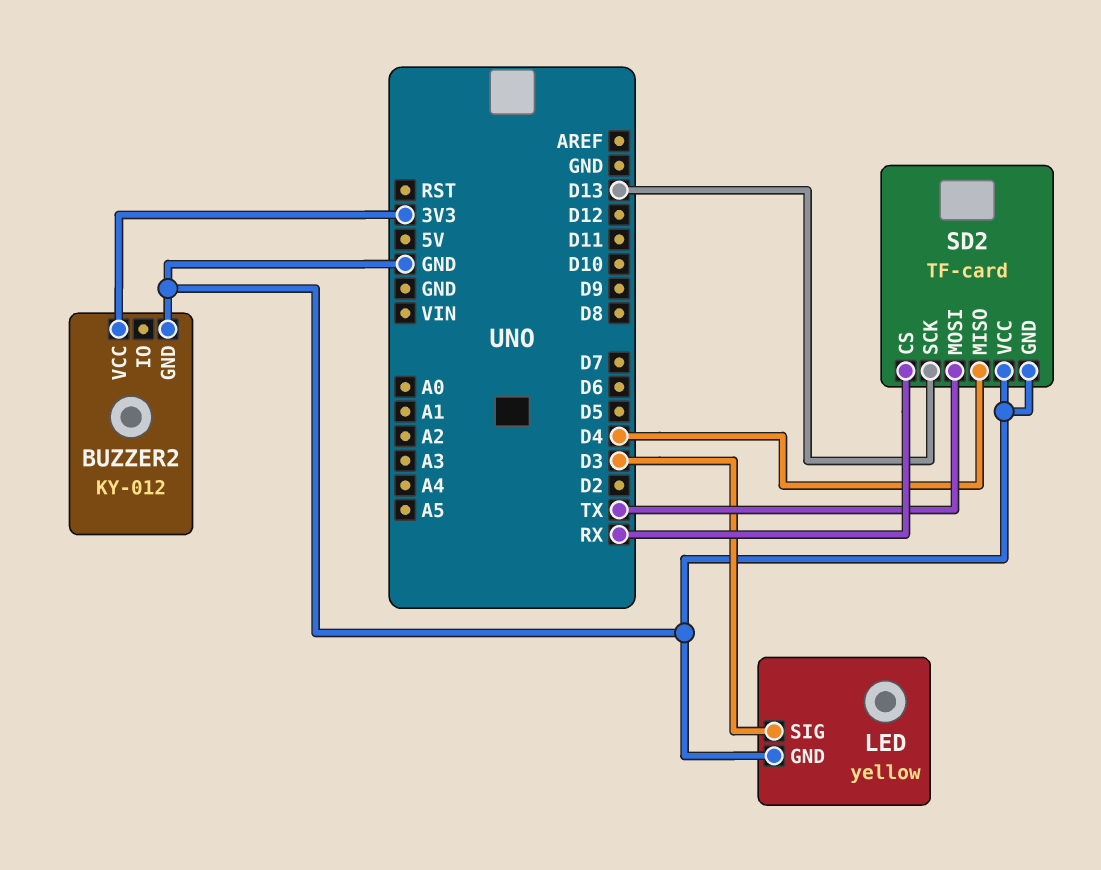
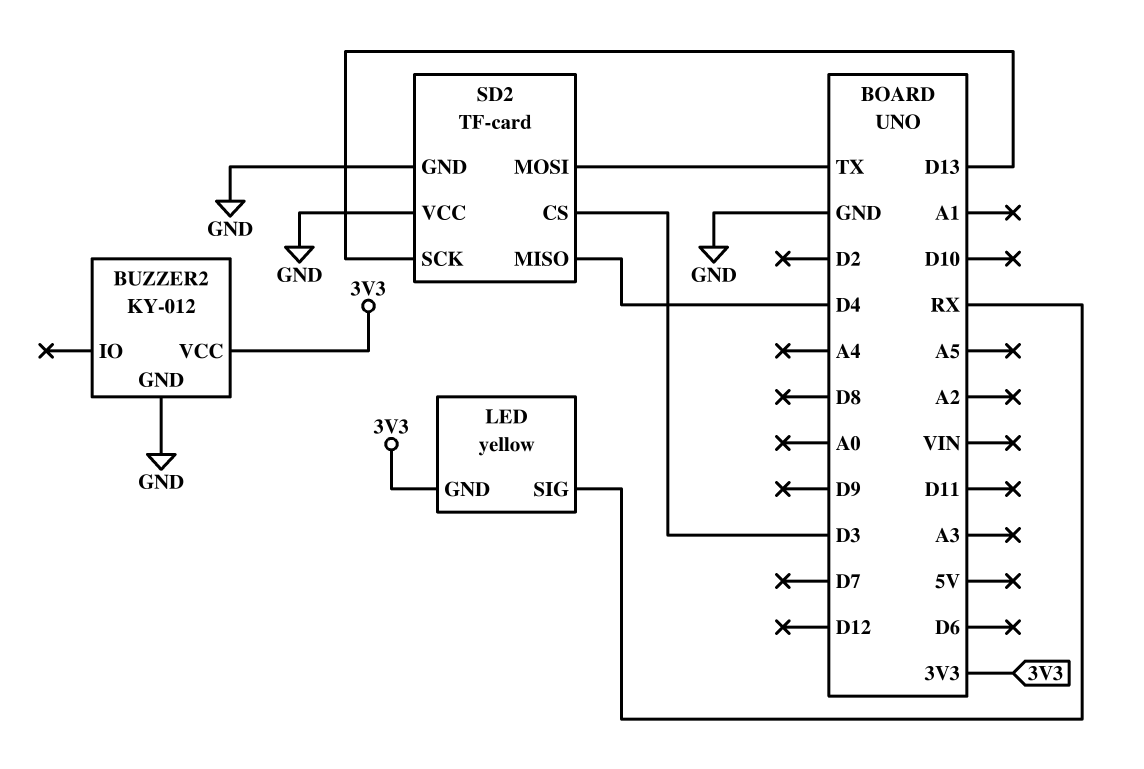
LED pin GND: GND -> 3V3
LED pin SIG: D3 -> RX
SD2 pin CS: RX -> D3

